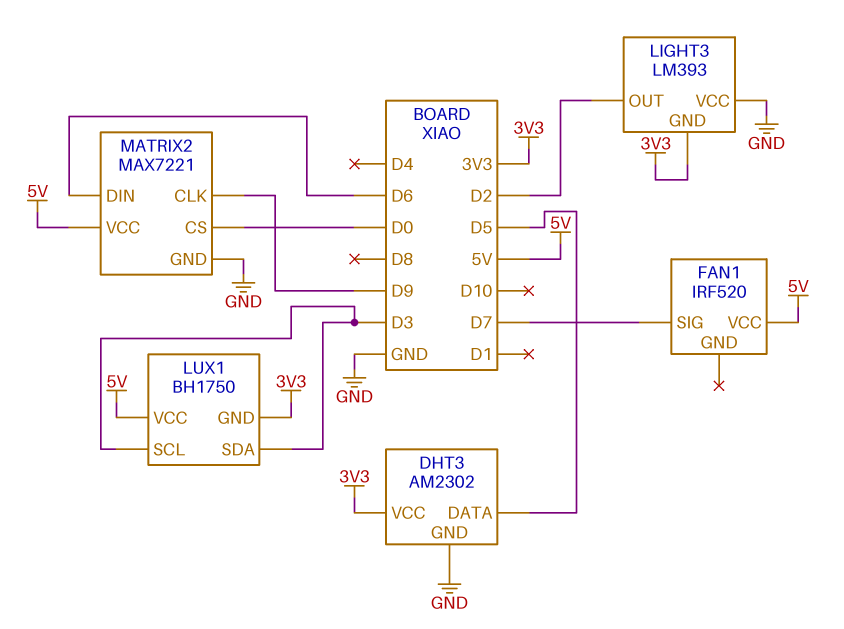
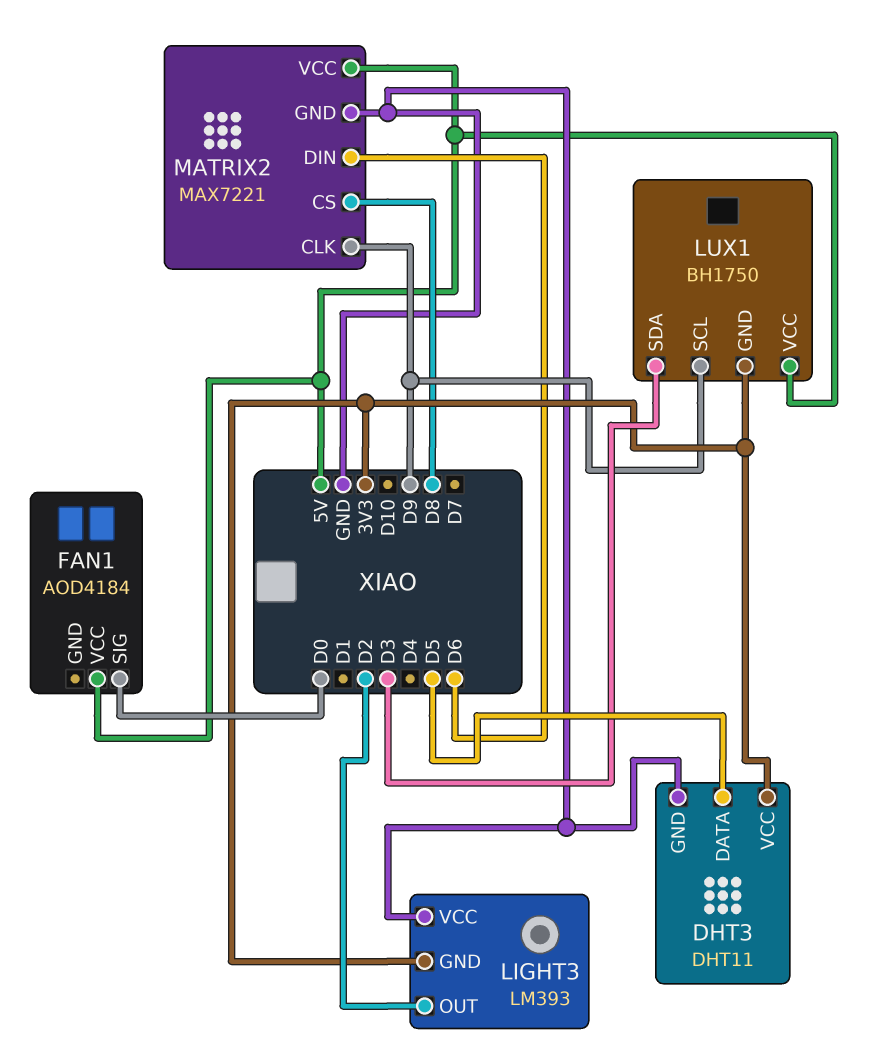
DHT3: AM2302 -> DHT11
FAN1: IRF520 -> AOD4184
FAN1 pin SIG: D7 -> D0
LUX1 pin SCL: D3 -> D9
MATRIX2 pin CS: D0 -> D8

